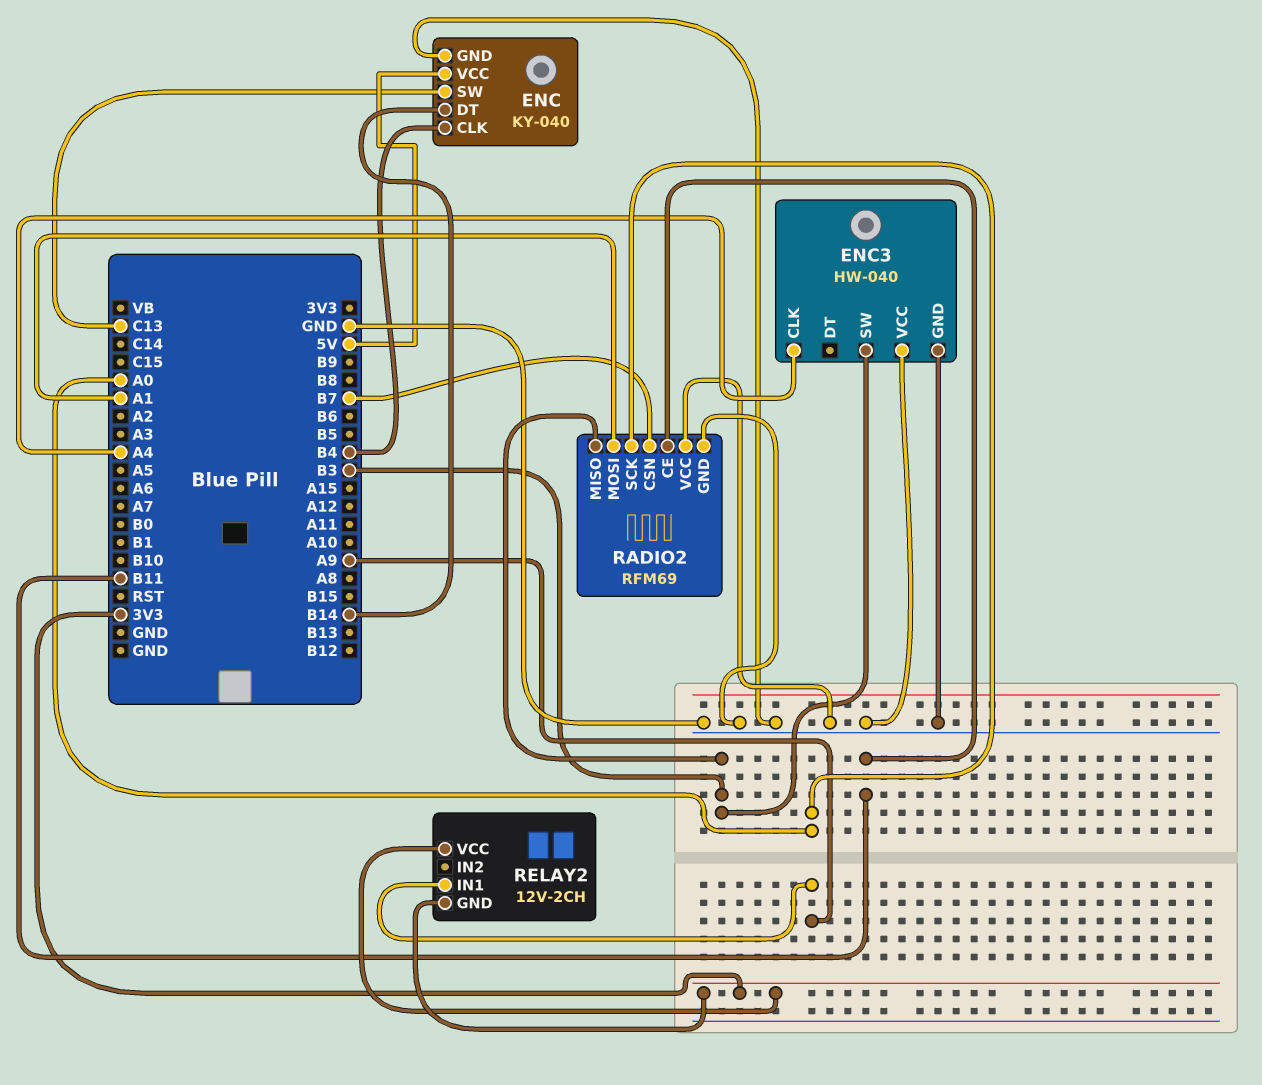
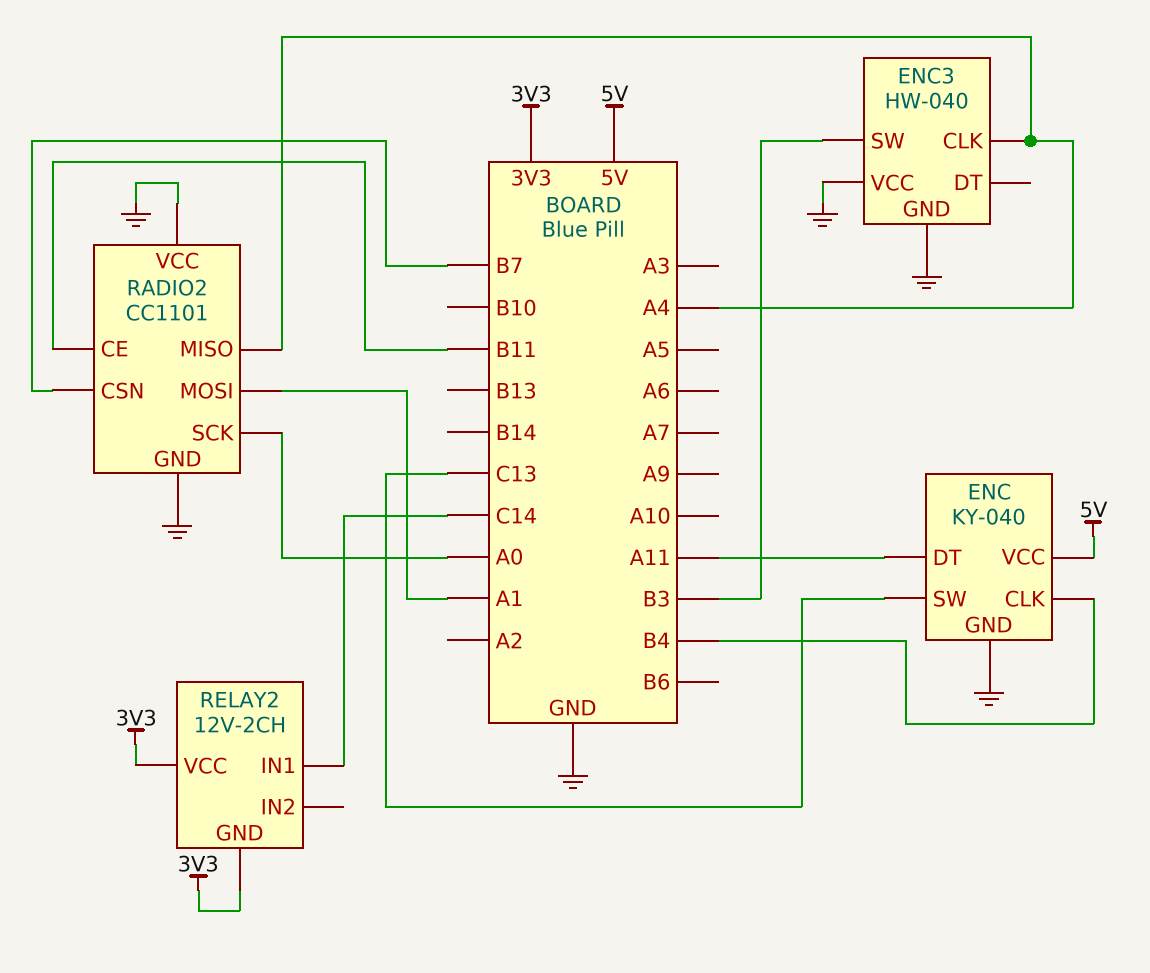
ENC pin DT: B14 -> A11
RADIO2: RFM69 -> CC1101
RADIO2 pin MISO: B3 -> A4
RELAY2 pin IN1: A9 -> C14

